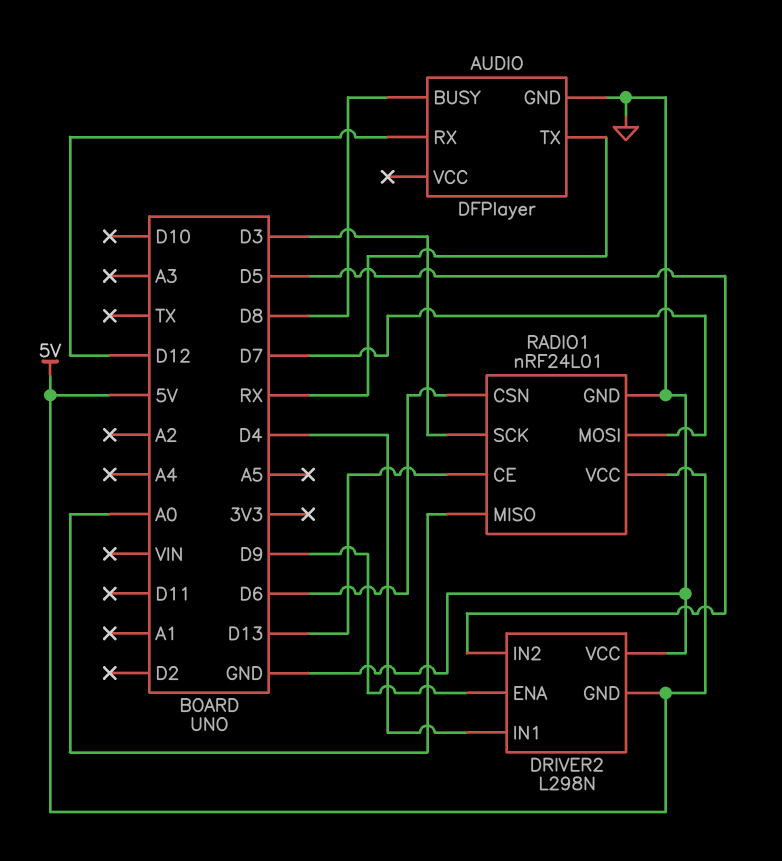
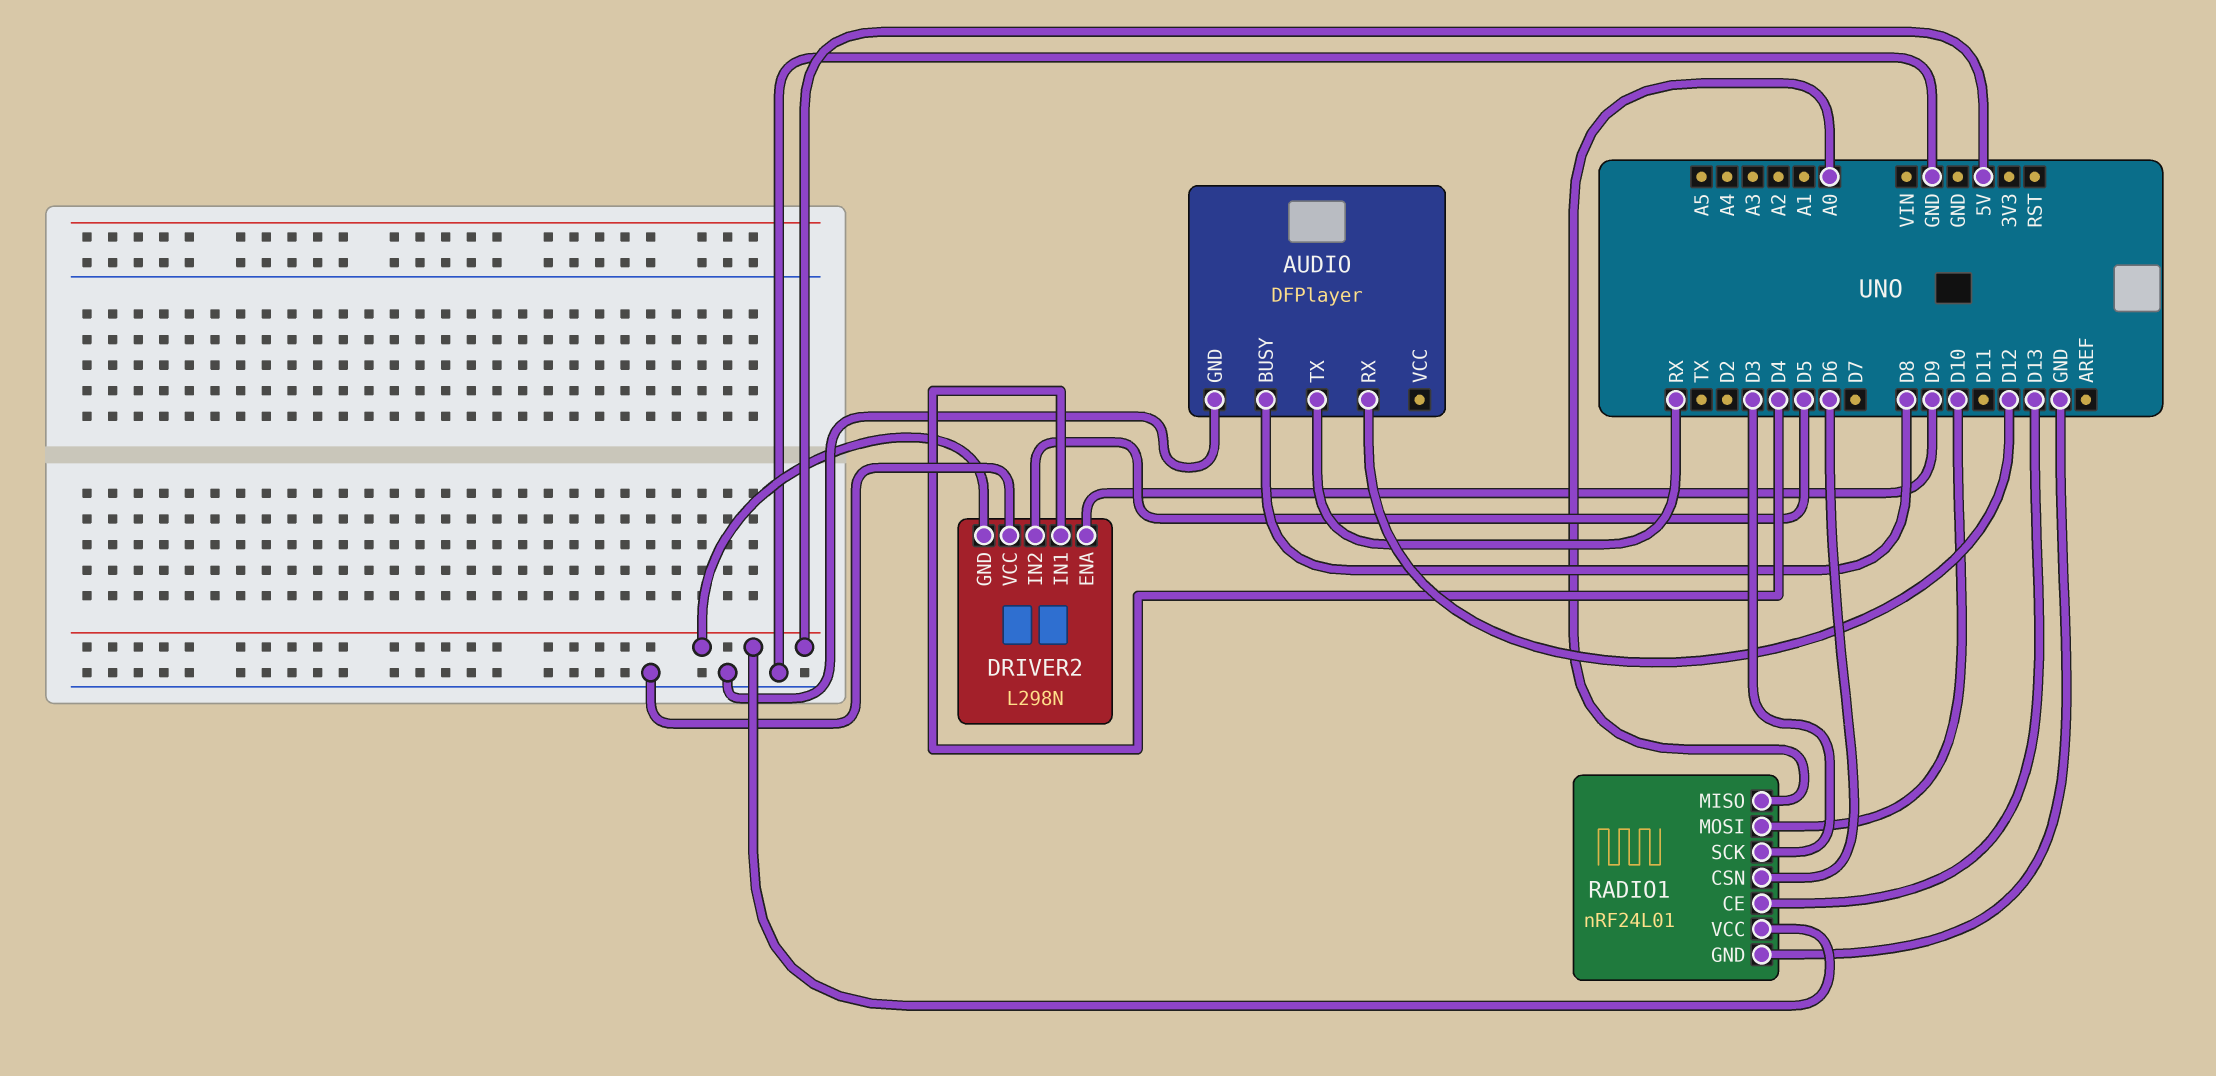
RADIO1 pin MOSI: D7 -> D10

